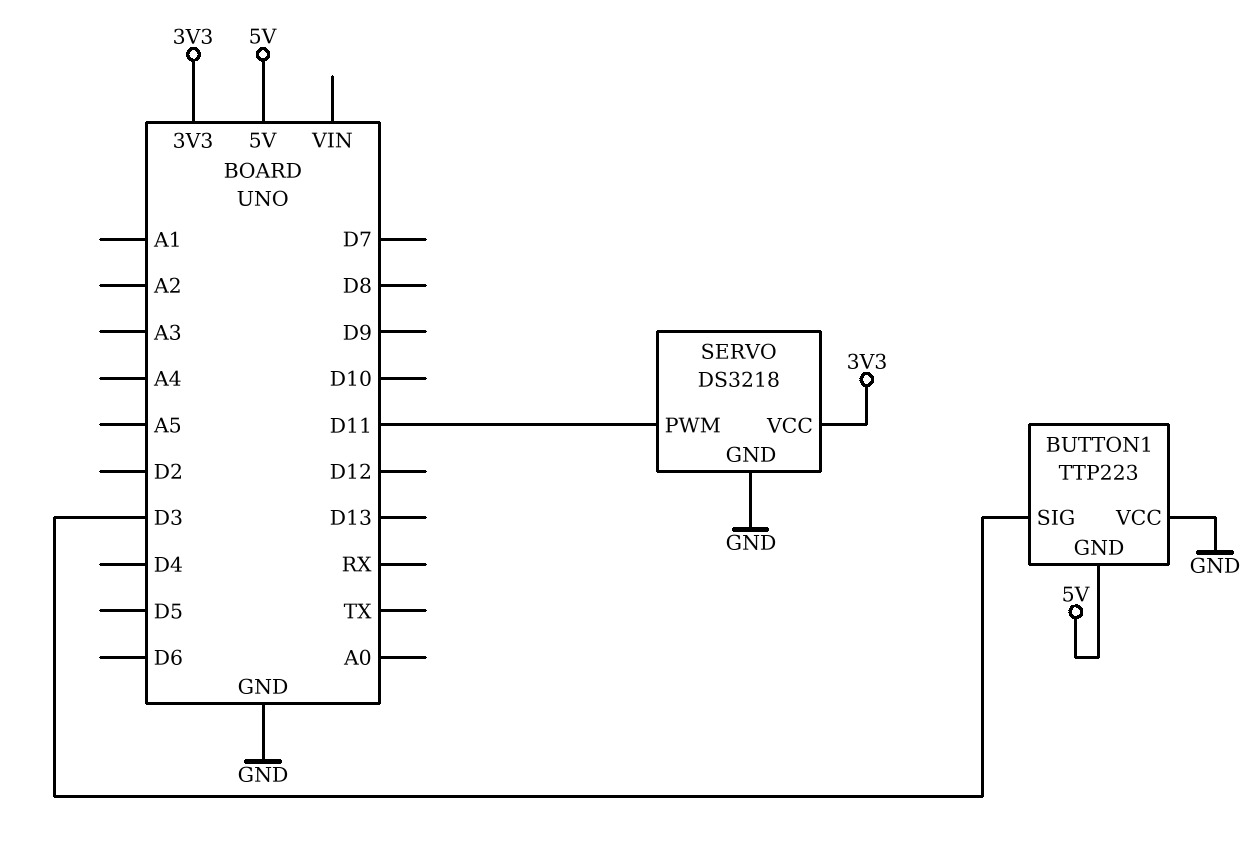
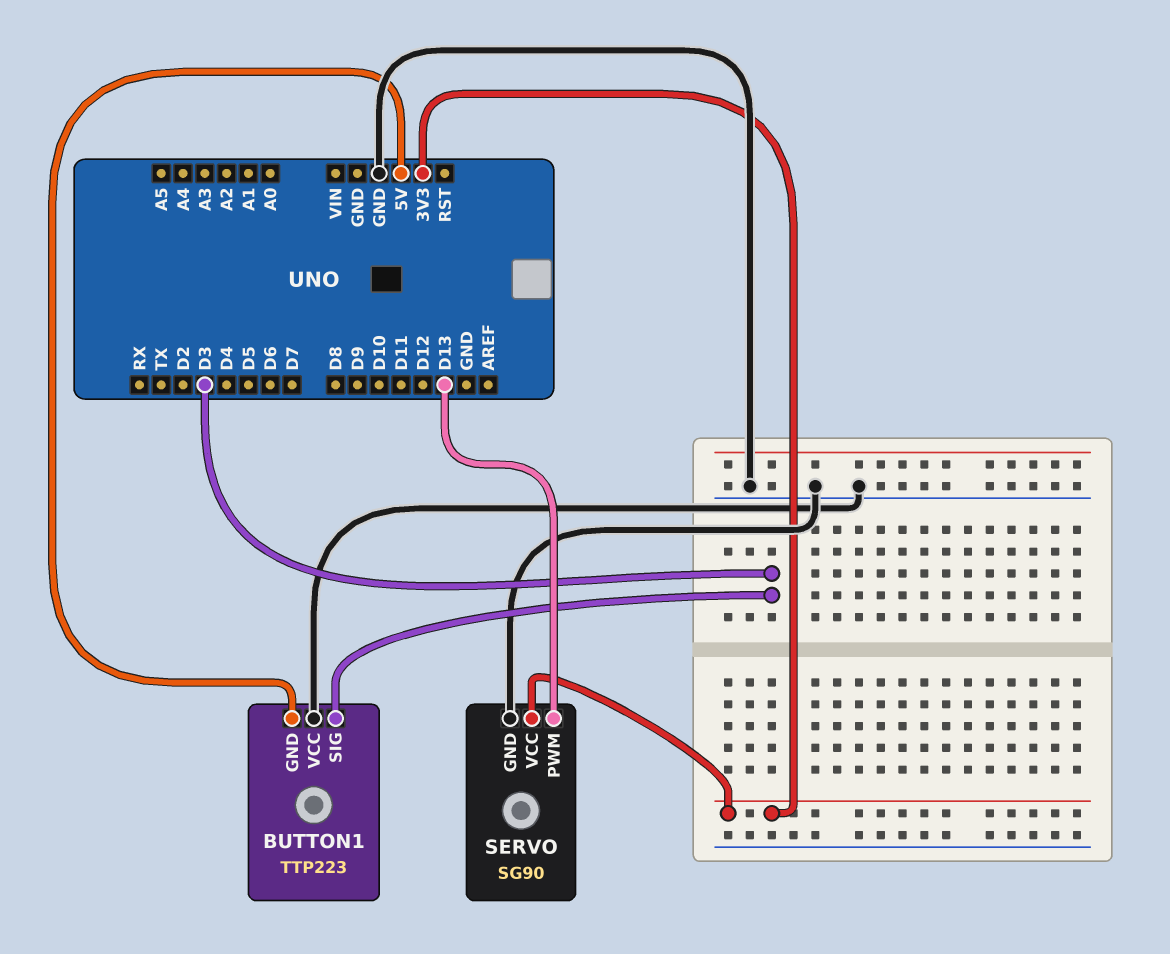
SERVO: DS3218 -> SG90
SERVO pin PWM: D11 -> D13

